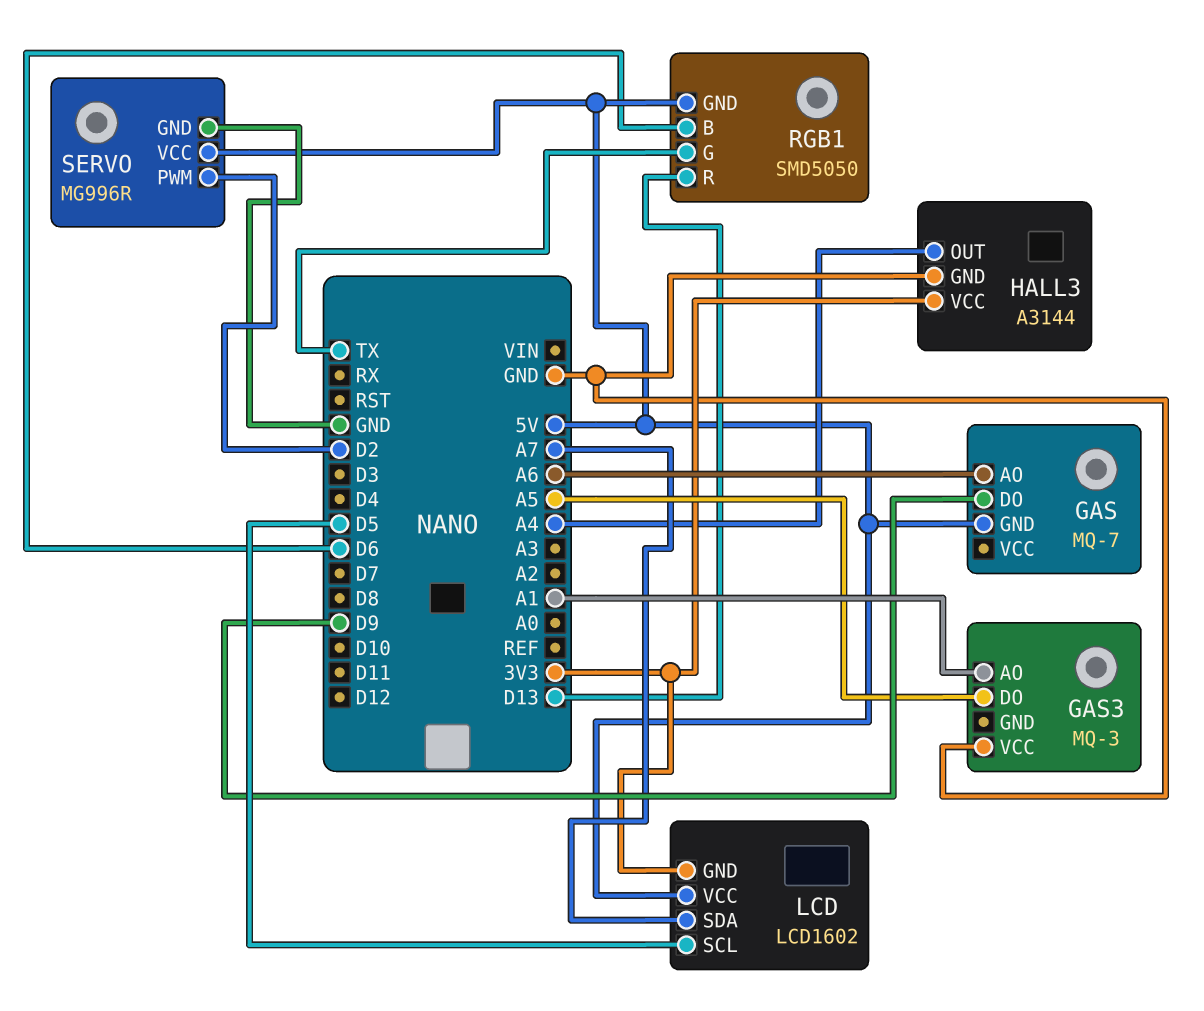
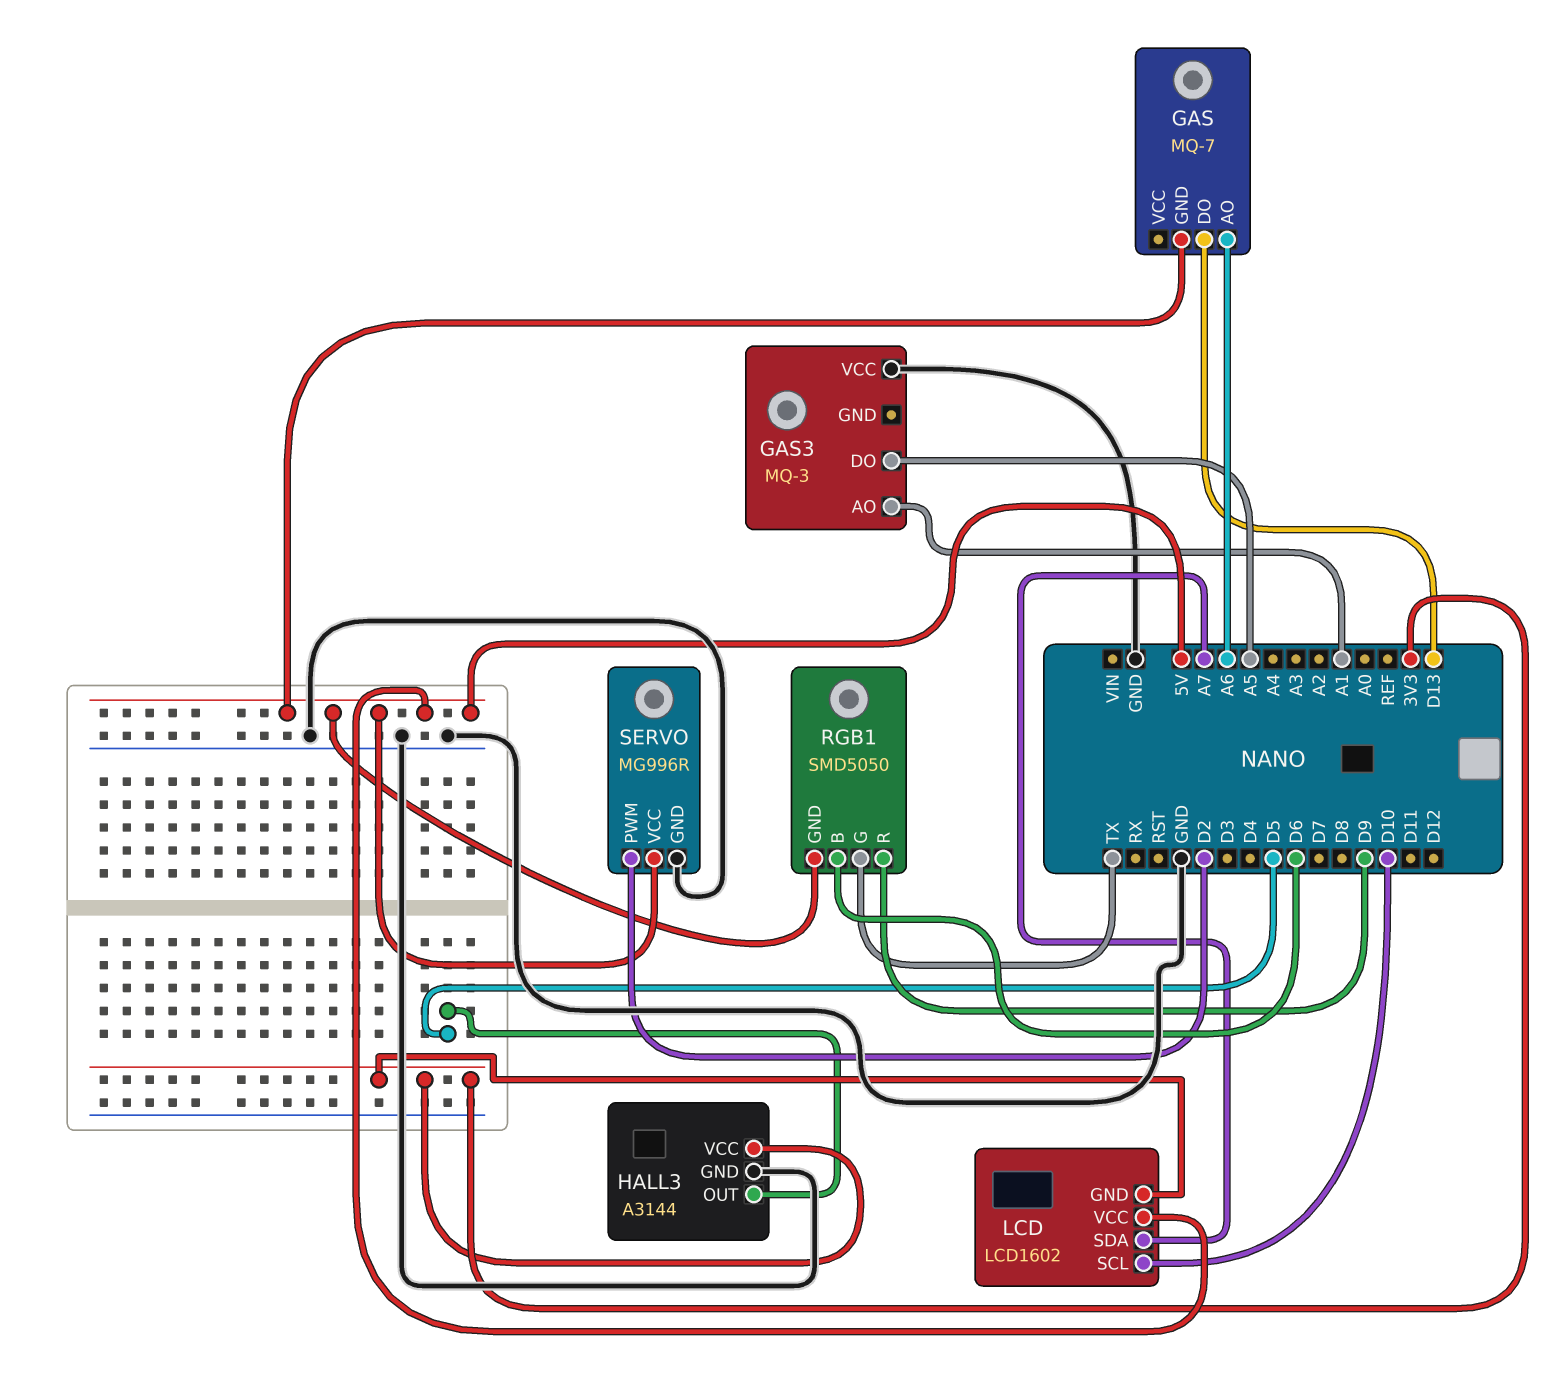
GAS pin DO: D9 -> D13
HALL3 pin OUT: A4 -> D5
LCD pin SCL: D5 -> D10
RGB1 pin R: D13 -> D9

